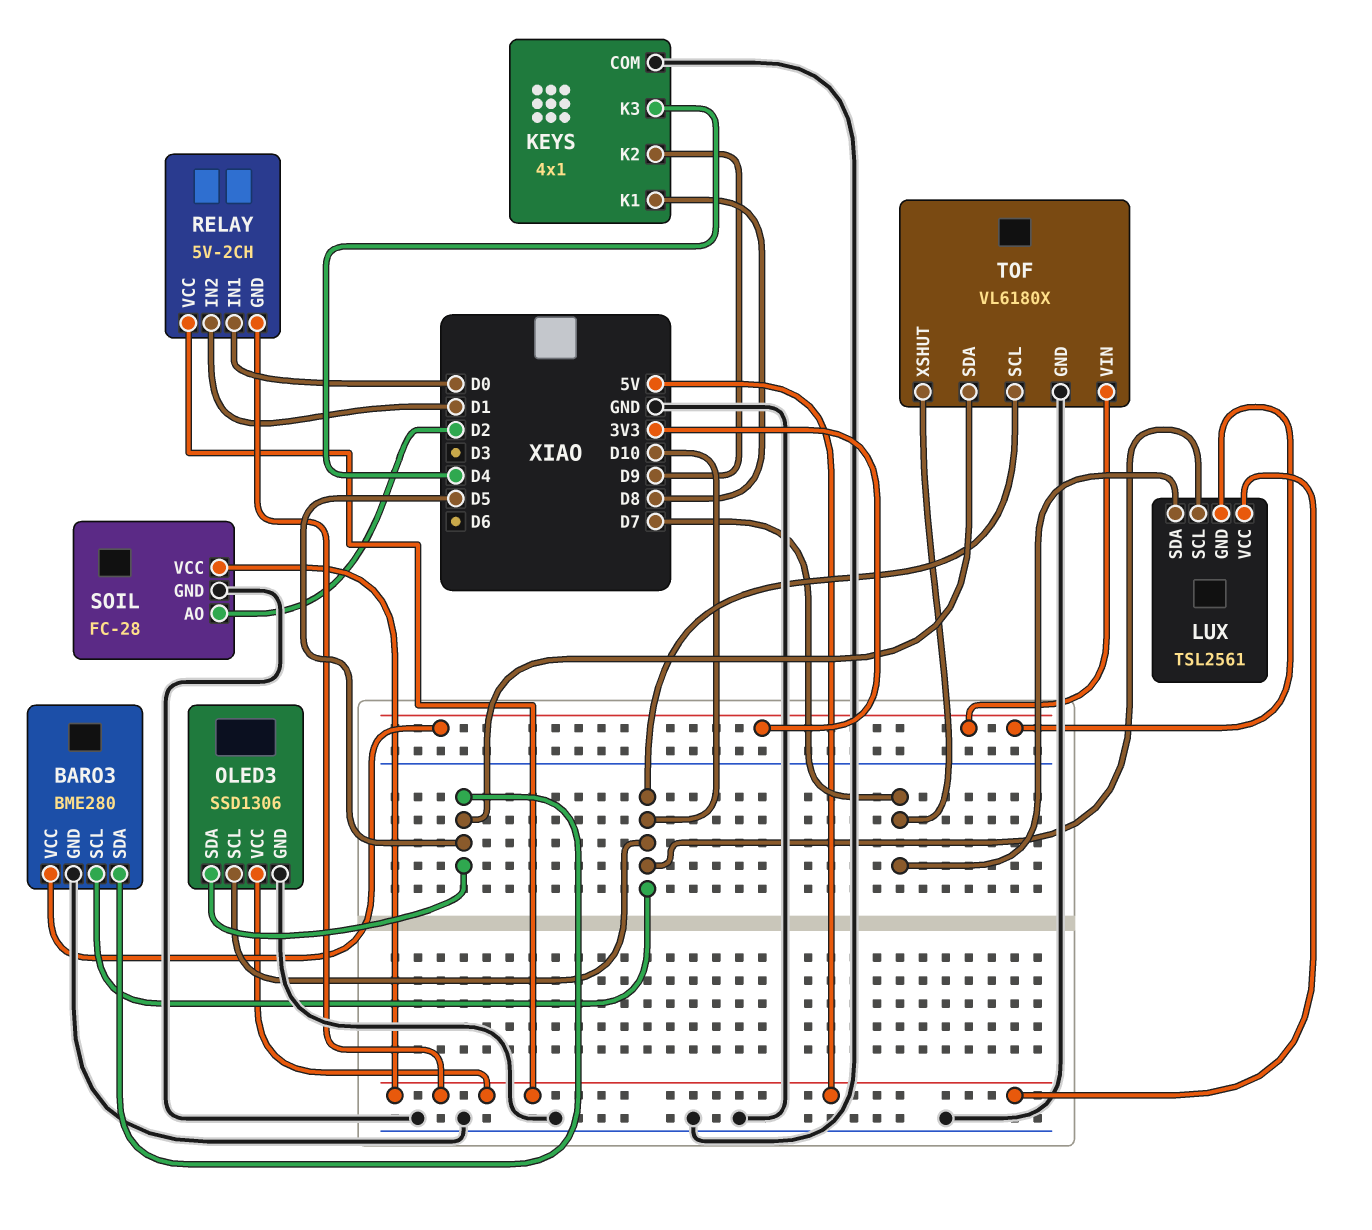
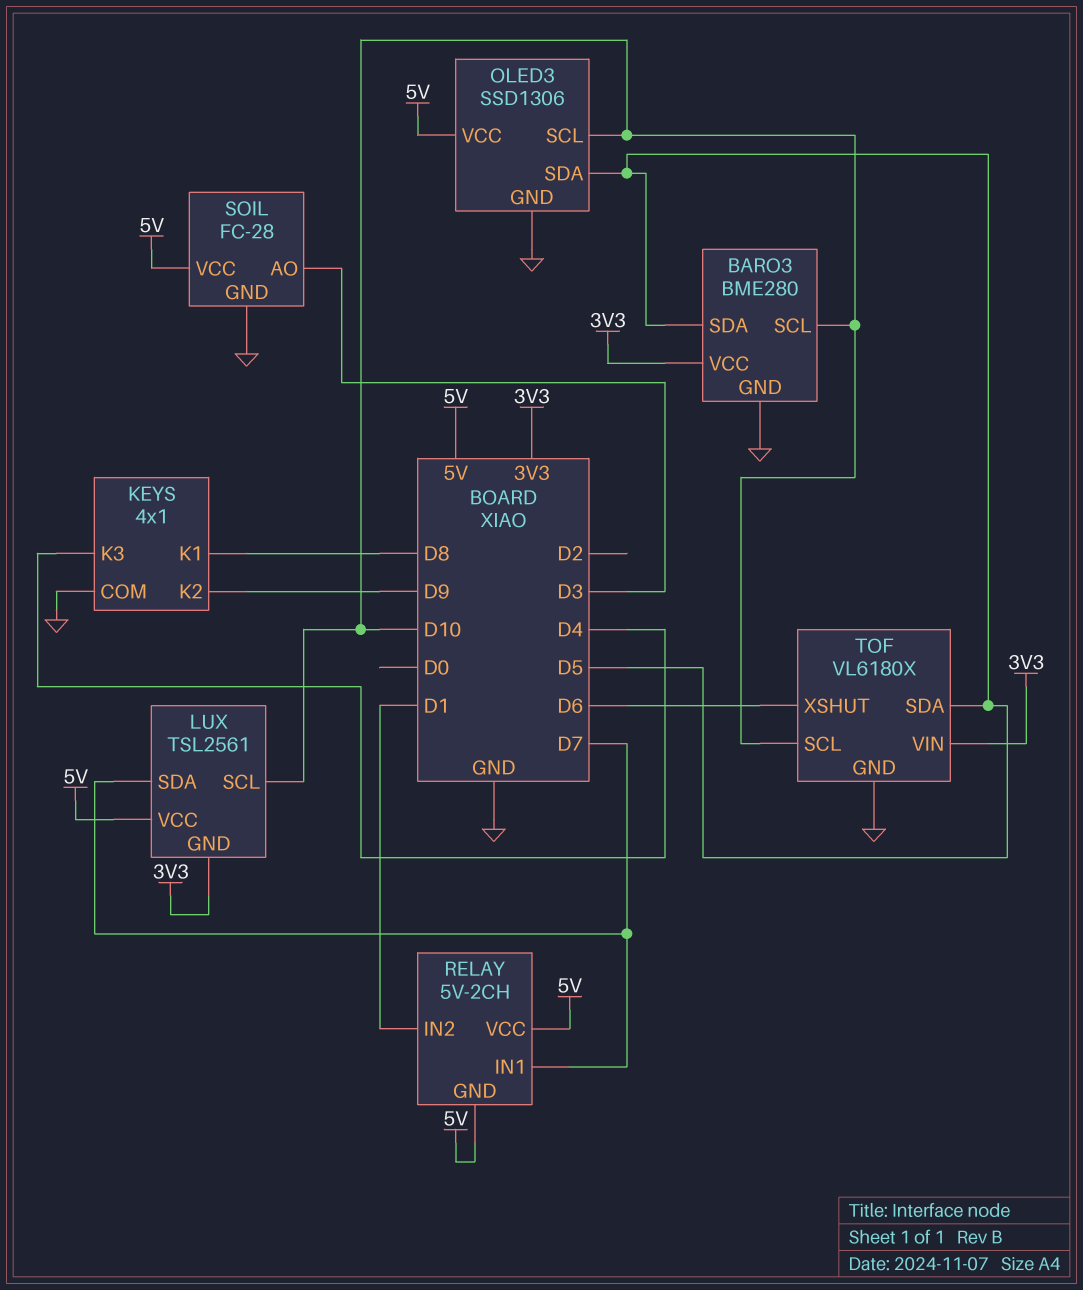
RELAY pin IN1: D0 -> D7
SOIL pin AO: D2 -> D3
TOF pin XSHUT: D7 -> D6

